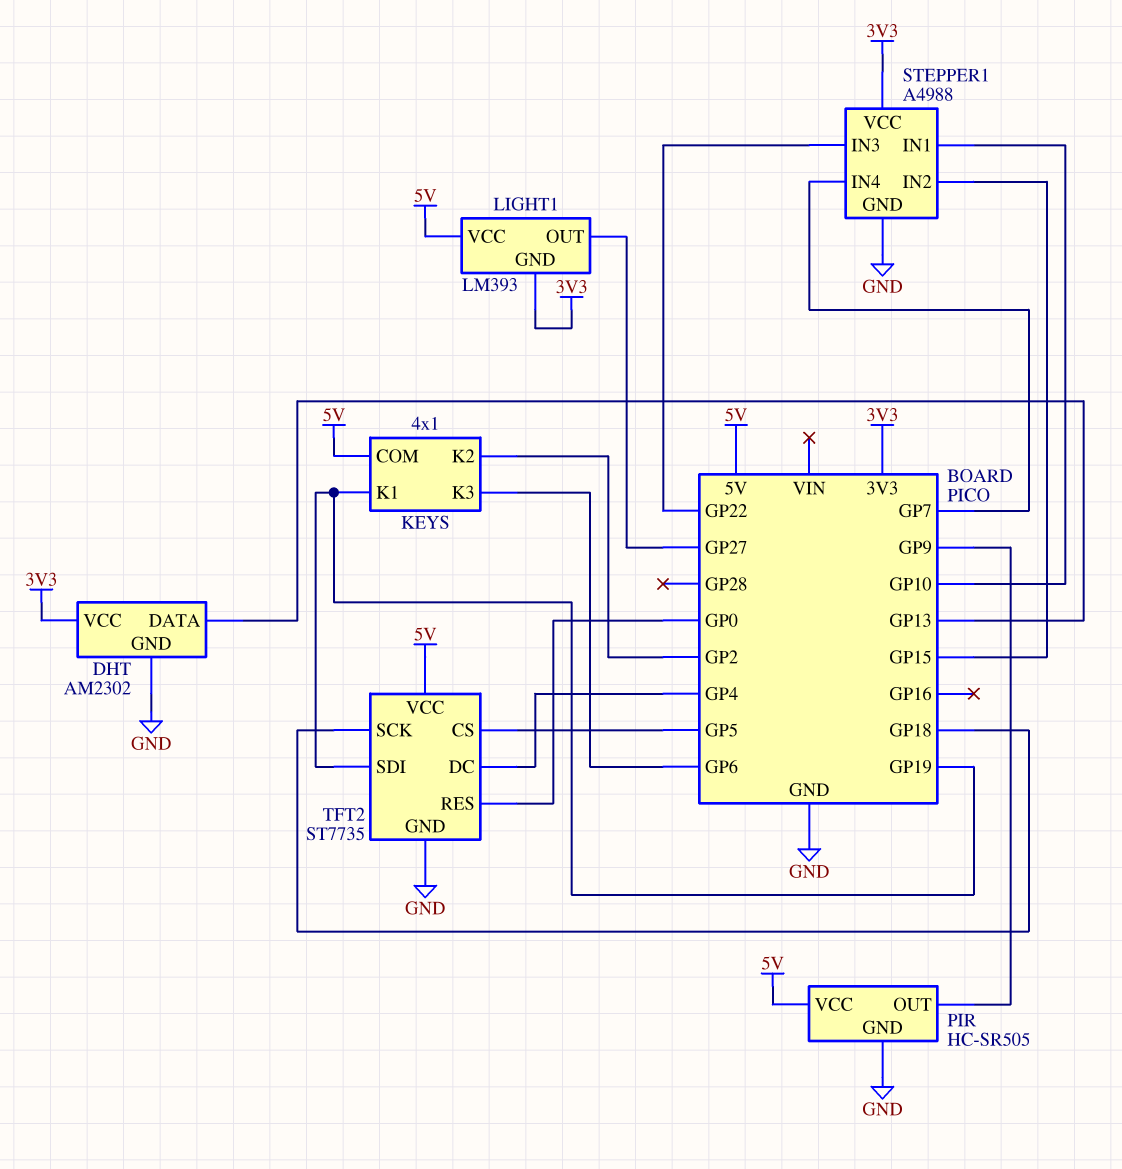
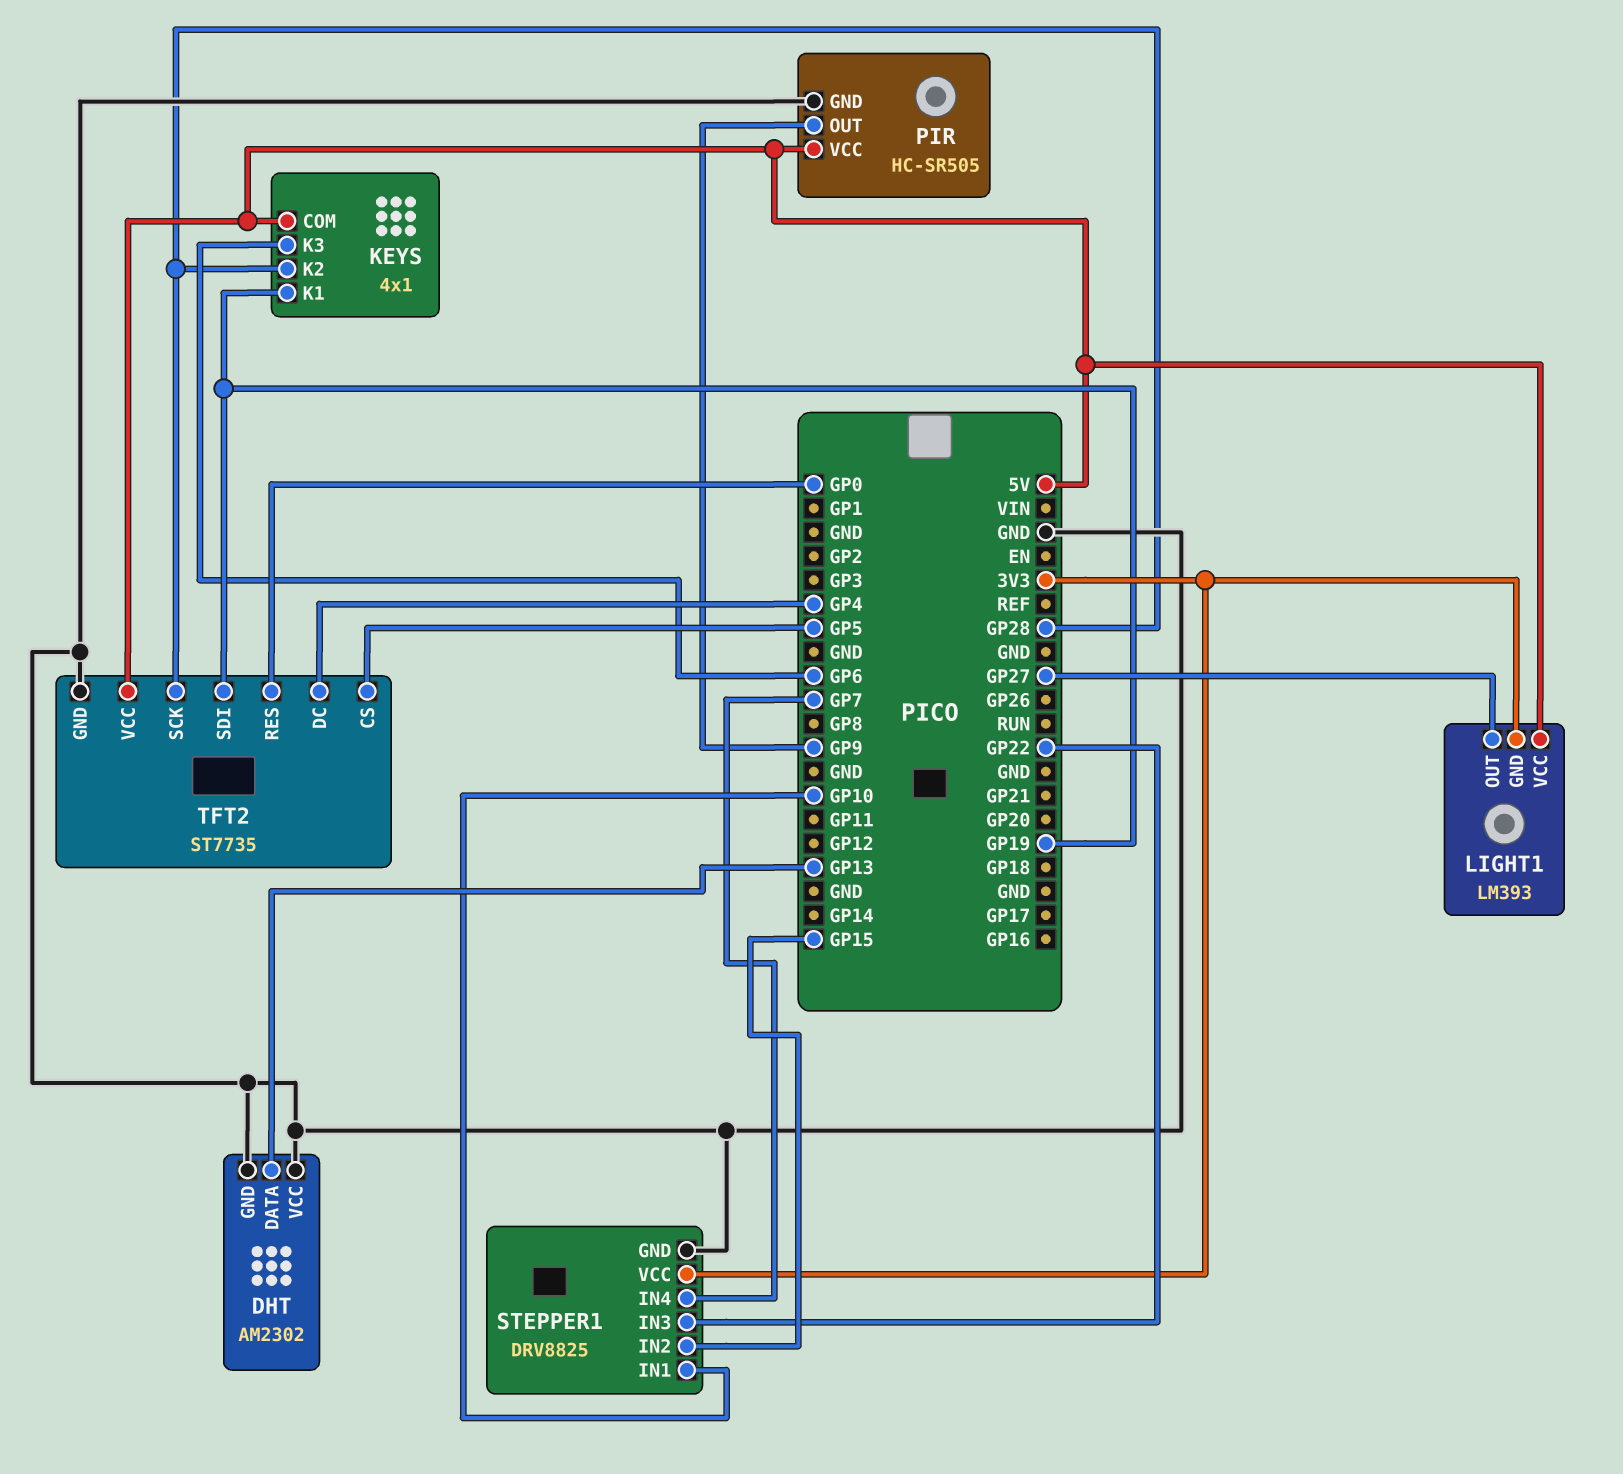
DHT pin VCC: 3V3 -> GND
KEYS pin K2: GP2 -> GP28
STEPPER1: A4988 -> DRV8825
TFT2 pin SCK: GP18 -> GP28

